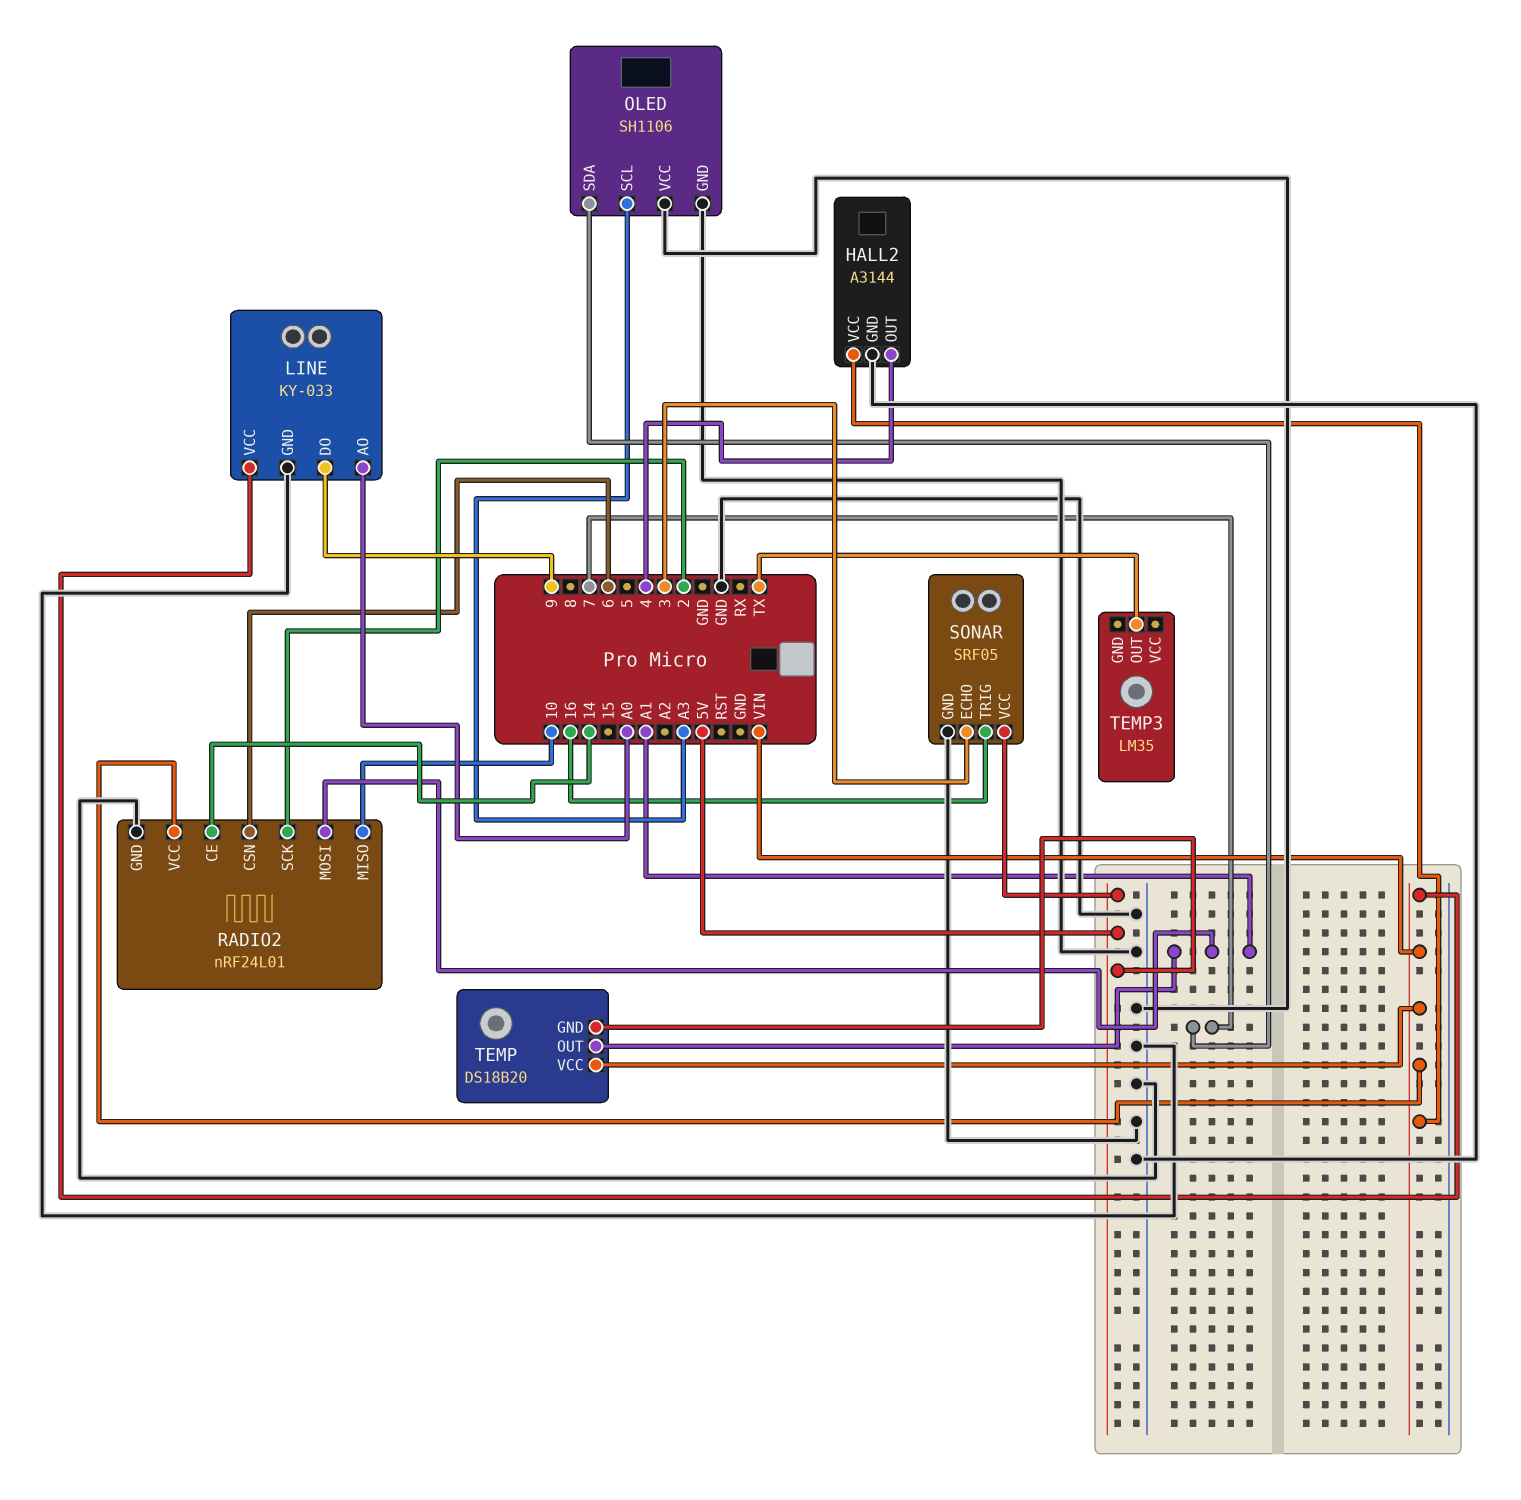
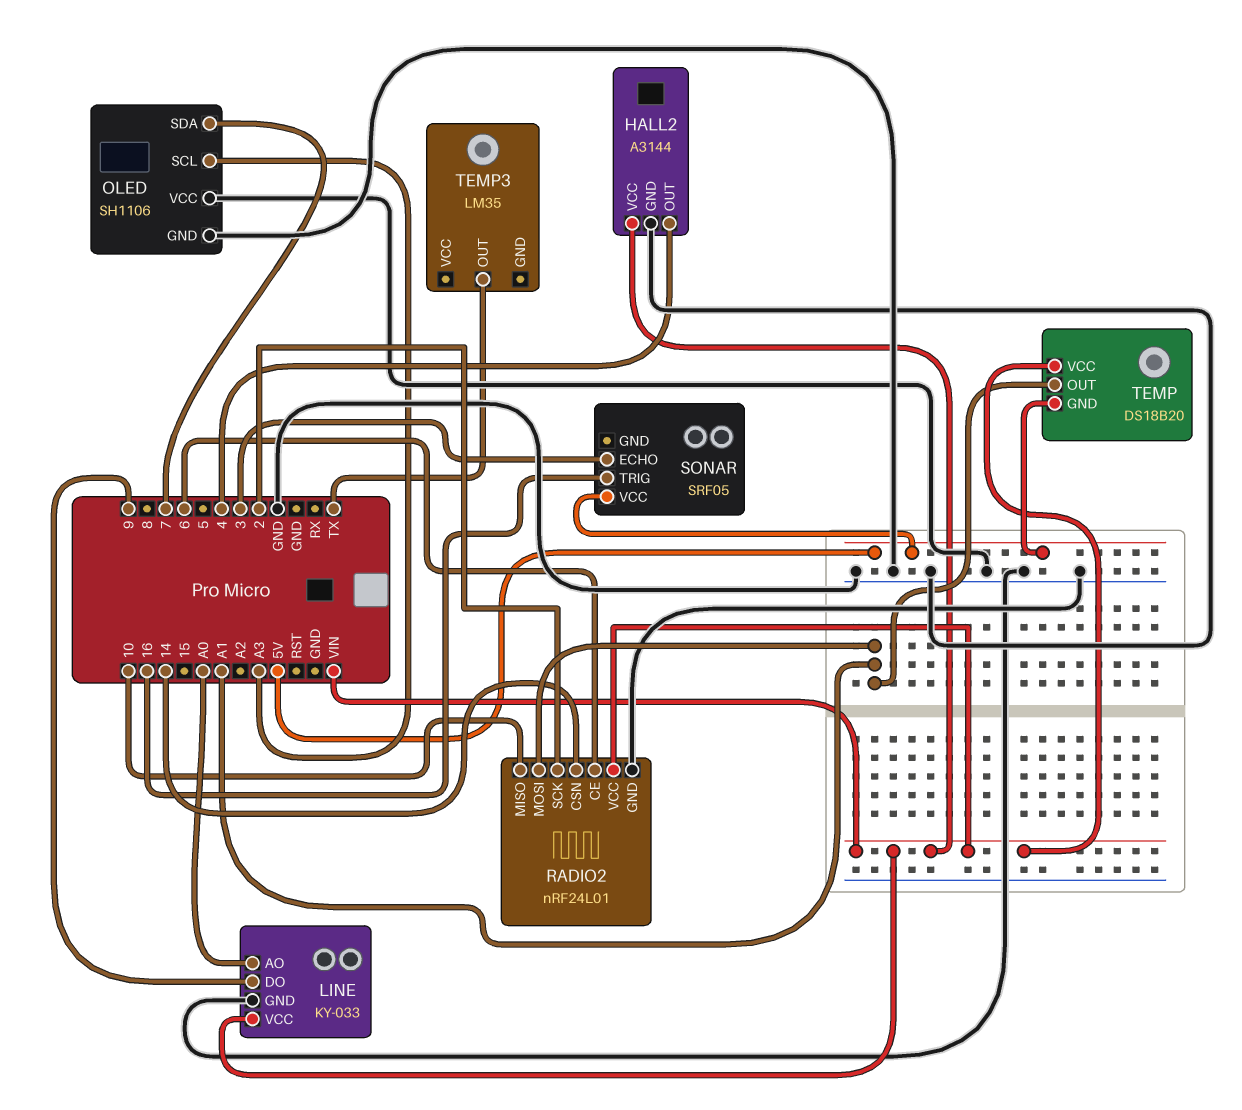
RADIO2 pin CE: 14 -> 6
RADIO2 pin CSN: 6 -> 14
SONAR pin GND: GND -> none

